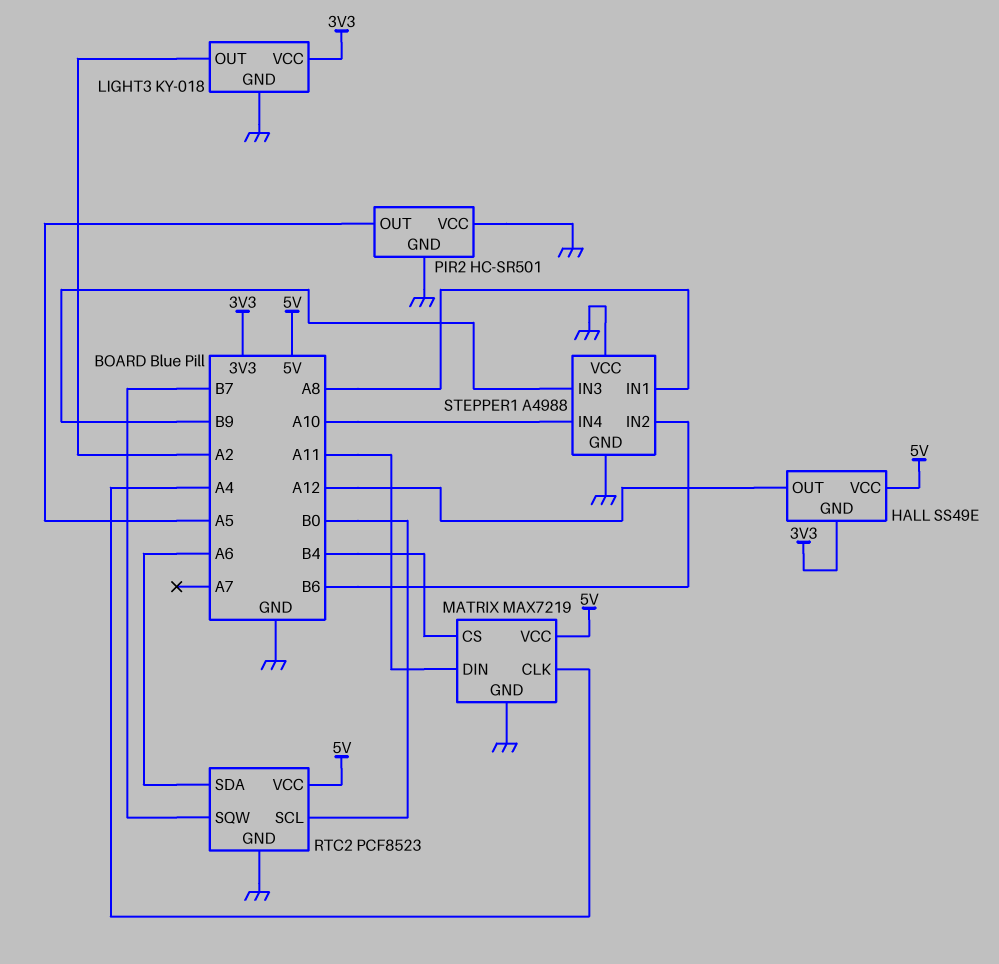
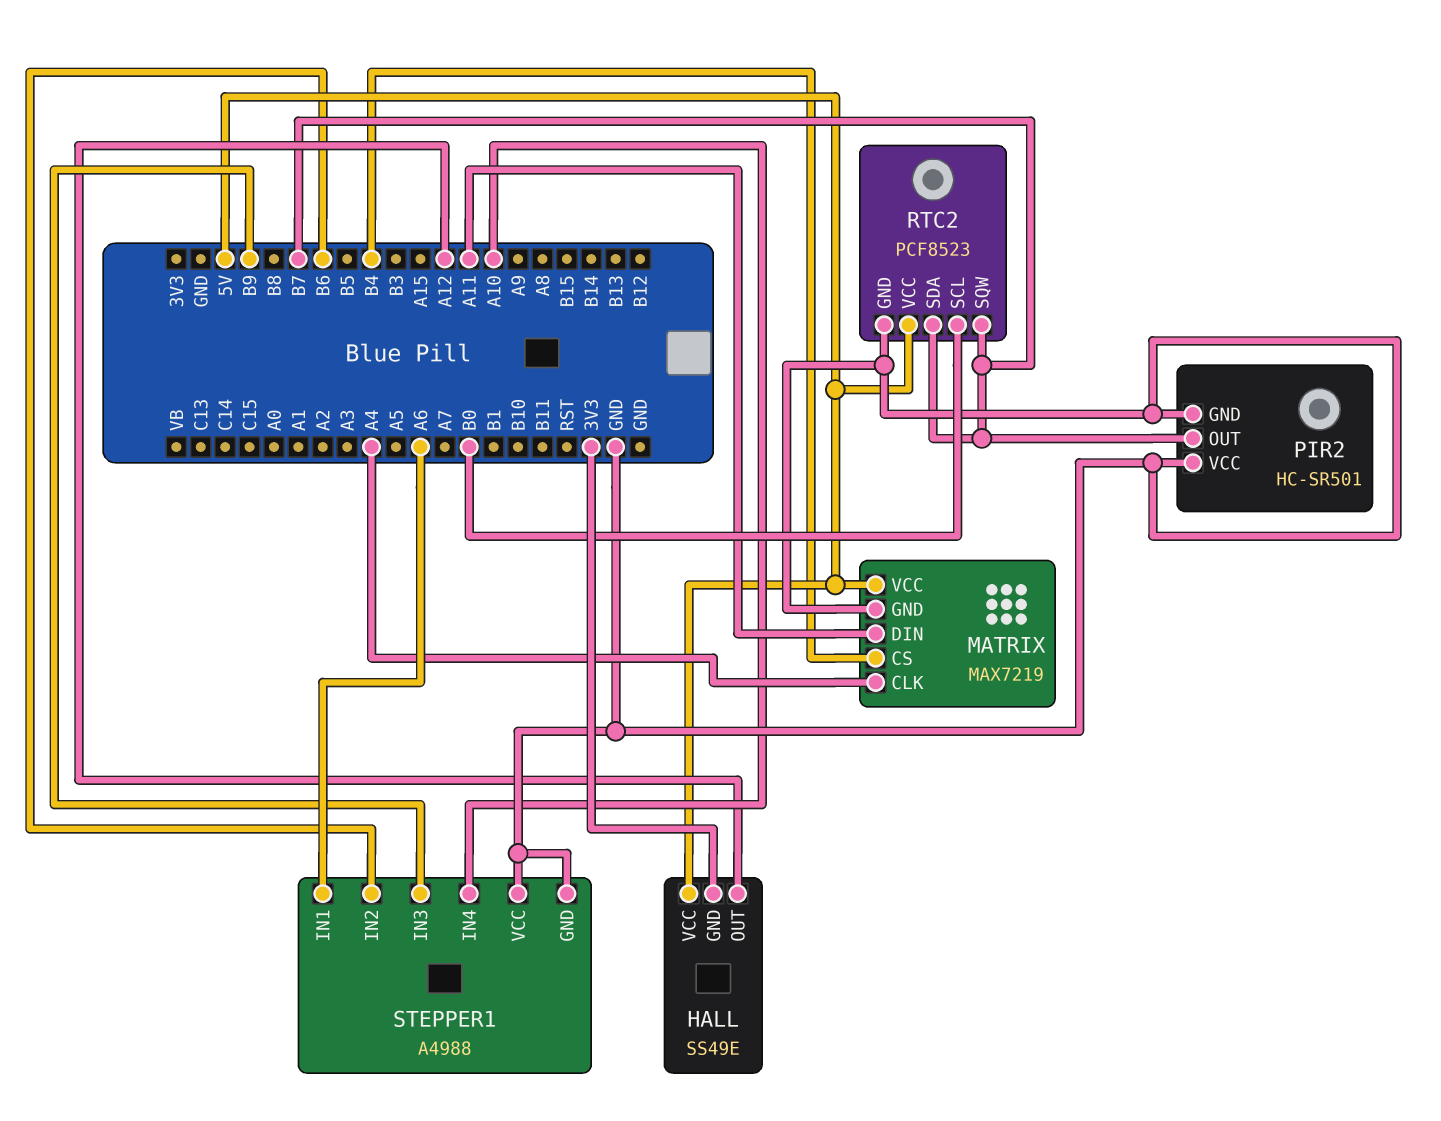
LIGHT3: KY-018 -> none
LIGHT3 pin GND: GND -> none
LIGHT3 pin OUT: A2 -> none
LIGHT3 pin VCC: 3V3 -> none
PIR2 pin OUT: A5 -> B7
RTC2 pin SDA: A6 -> B7
STEPPER1 pin IN1: A8 -> A6

